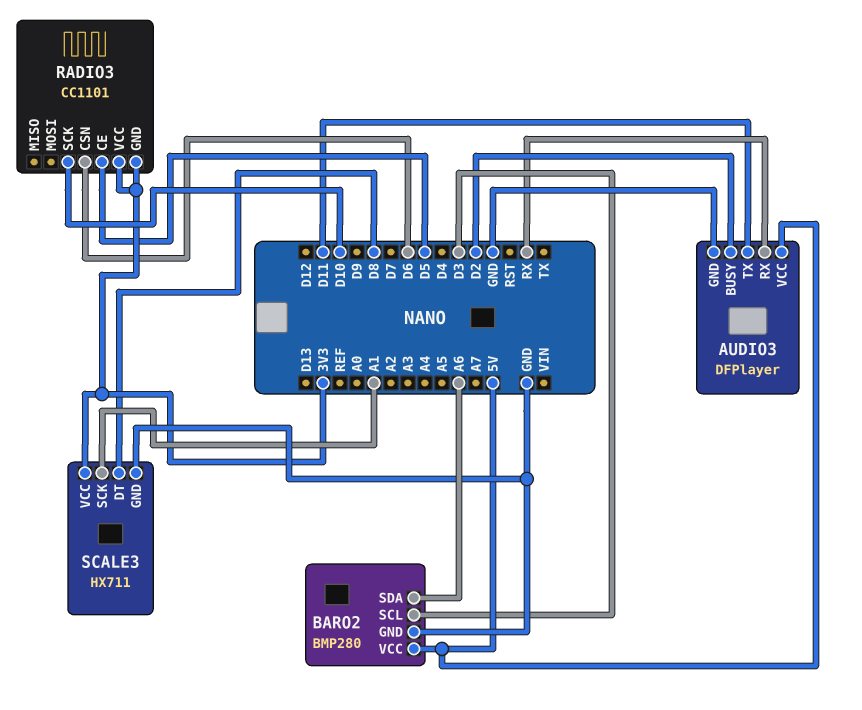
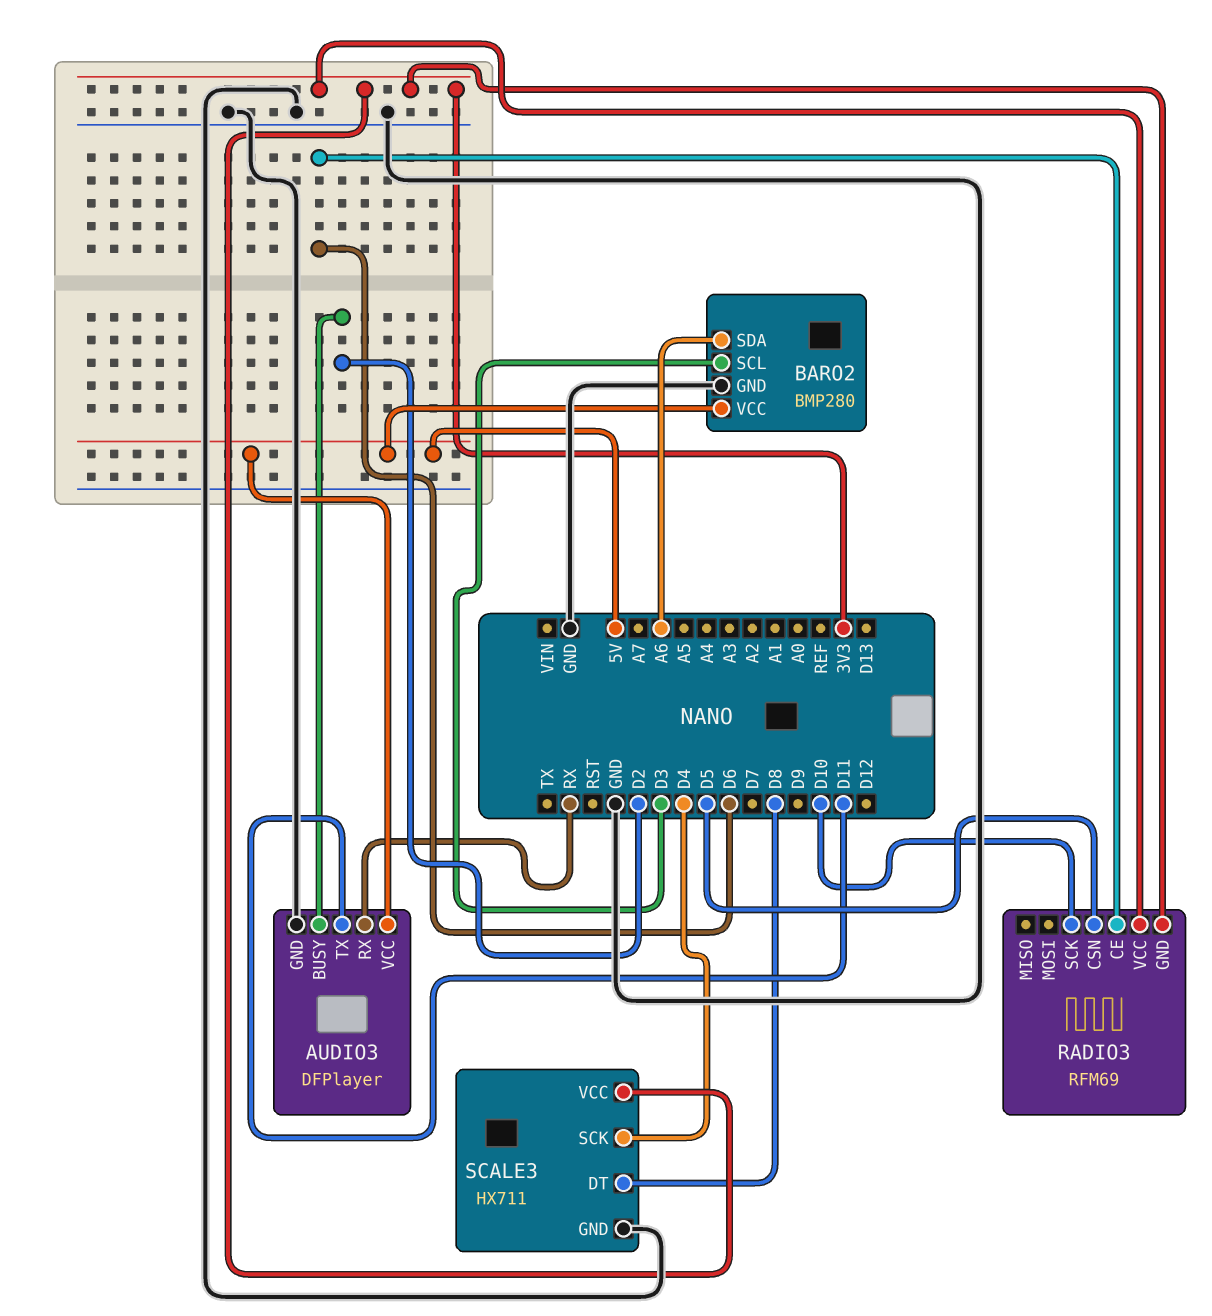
RADIO3: CC1101 -> RFM69
RADIO3 pin CE: D5 -> D6
RADIO3 pin CSN: D6 -> D5
SCALE3 pin SCK: A1 -> D4

